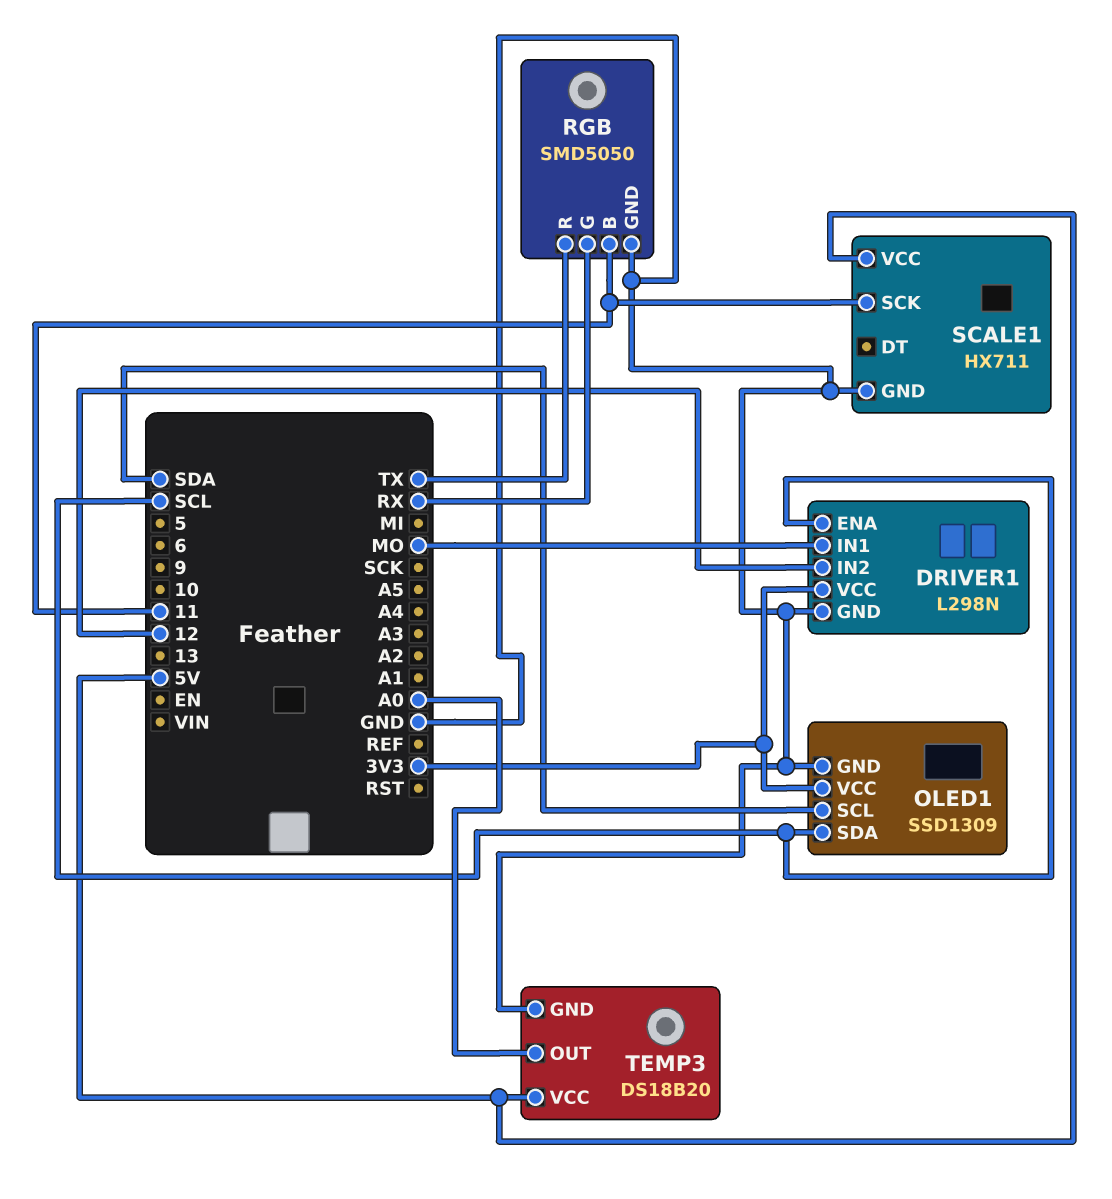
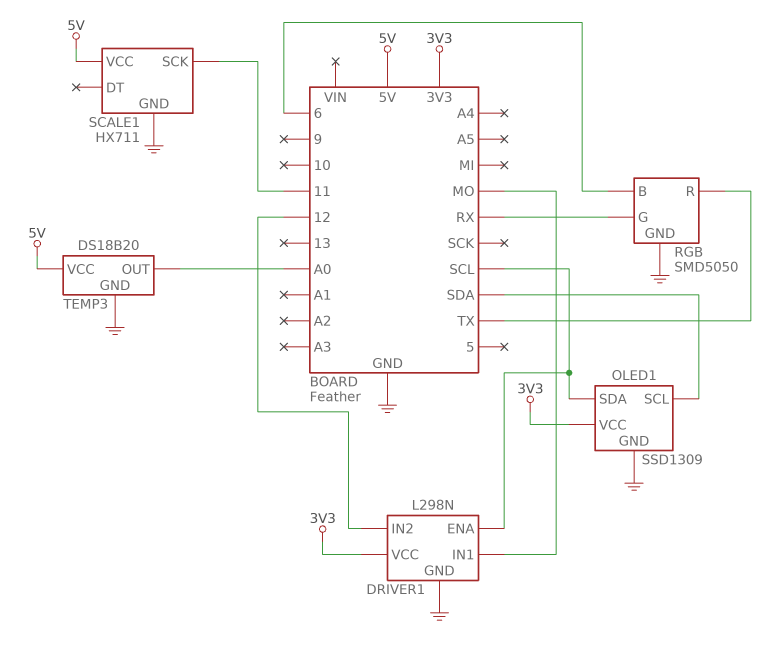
RGB pin B: 11 -> 6

